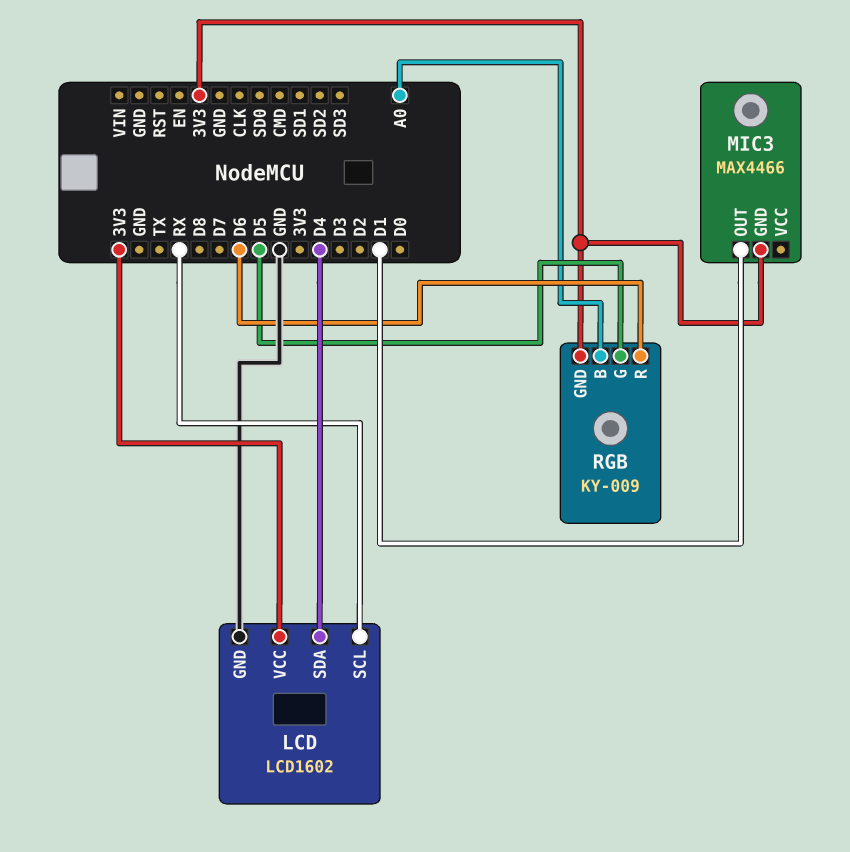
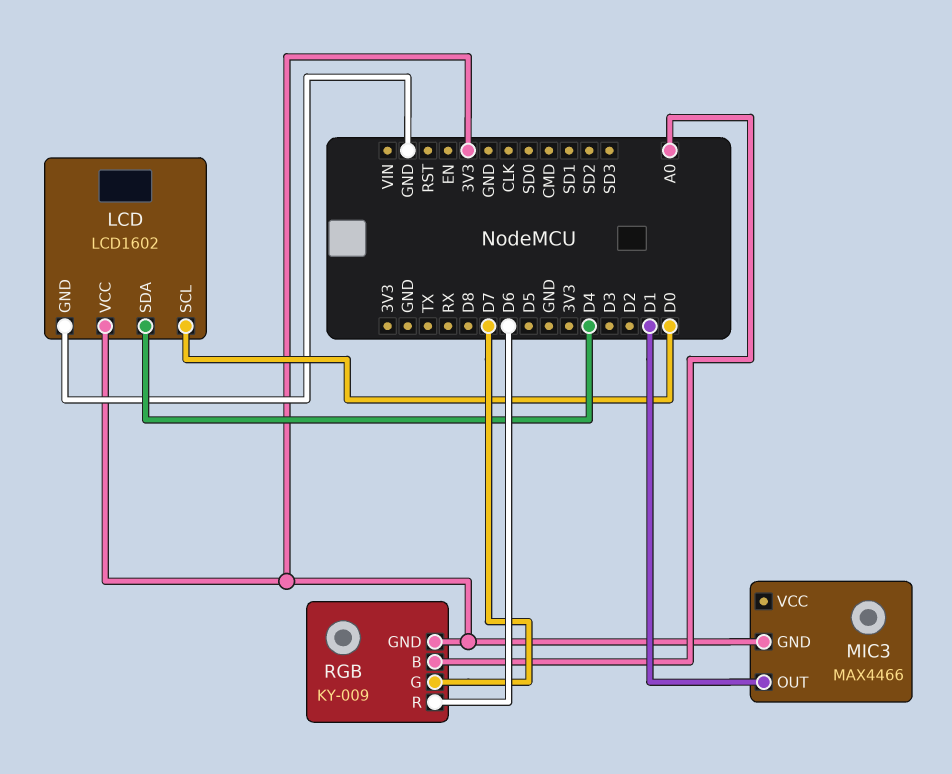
LCD pin SCL: RX -> D0
RGB pin G: D5 -> D7

